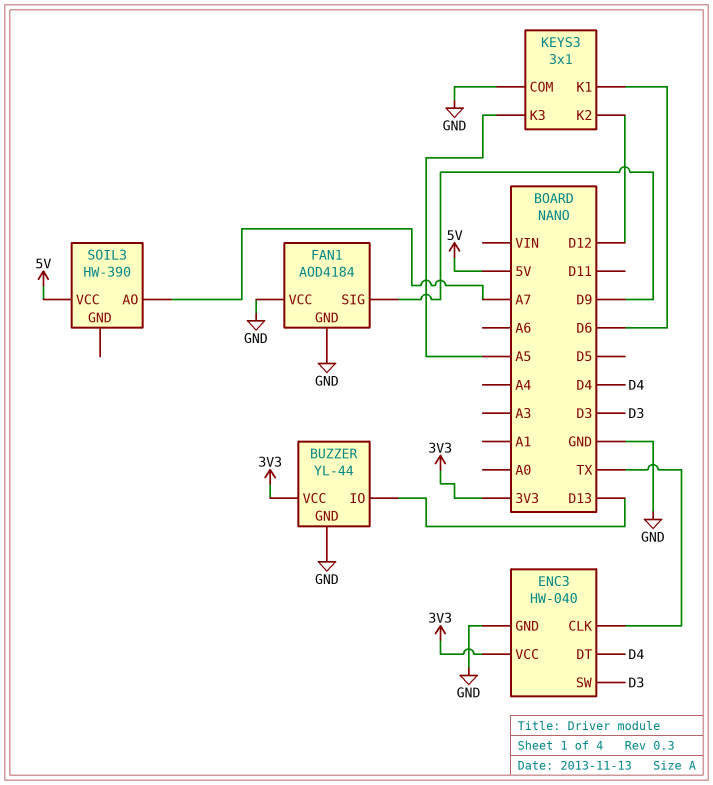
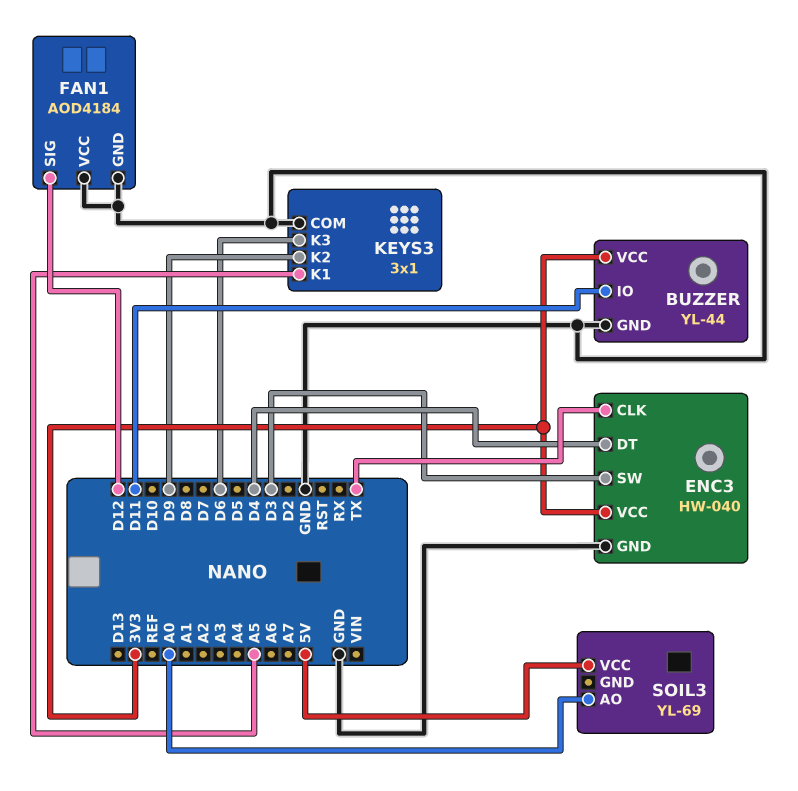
BUZZER pin IO: D13 -> D11
FAN1 pin SIG: D9 -> D12
KEYS3 pin K1: D6 -> A5
KEYS3 pin K2: D12 -> D9
KEYS3 pin K3: A5 -> D6
SOIL3: HW-390 -> YL-69
SOIL3 pin AO: A7 -> A0

